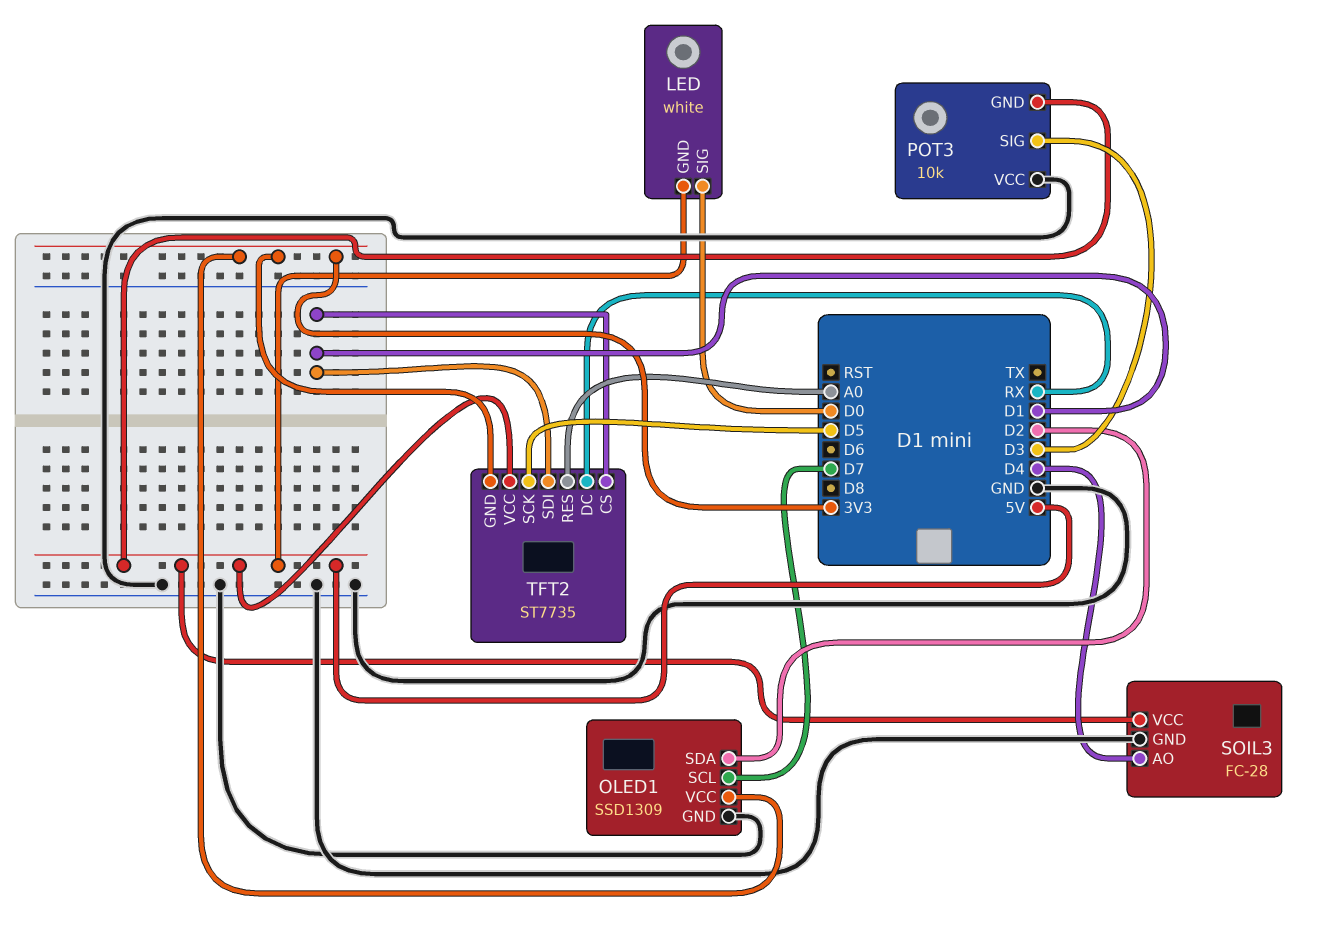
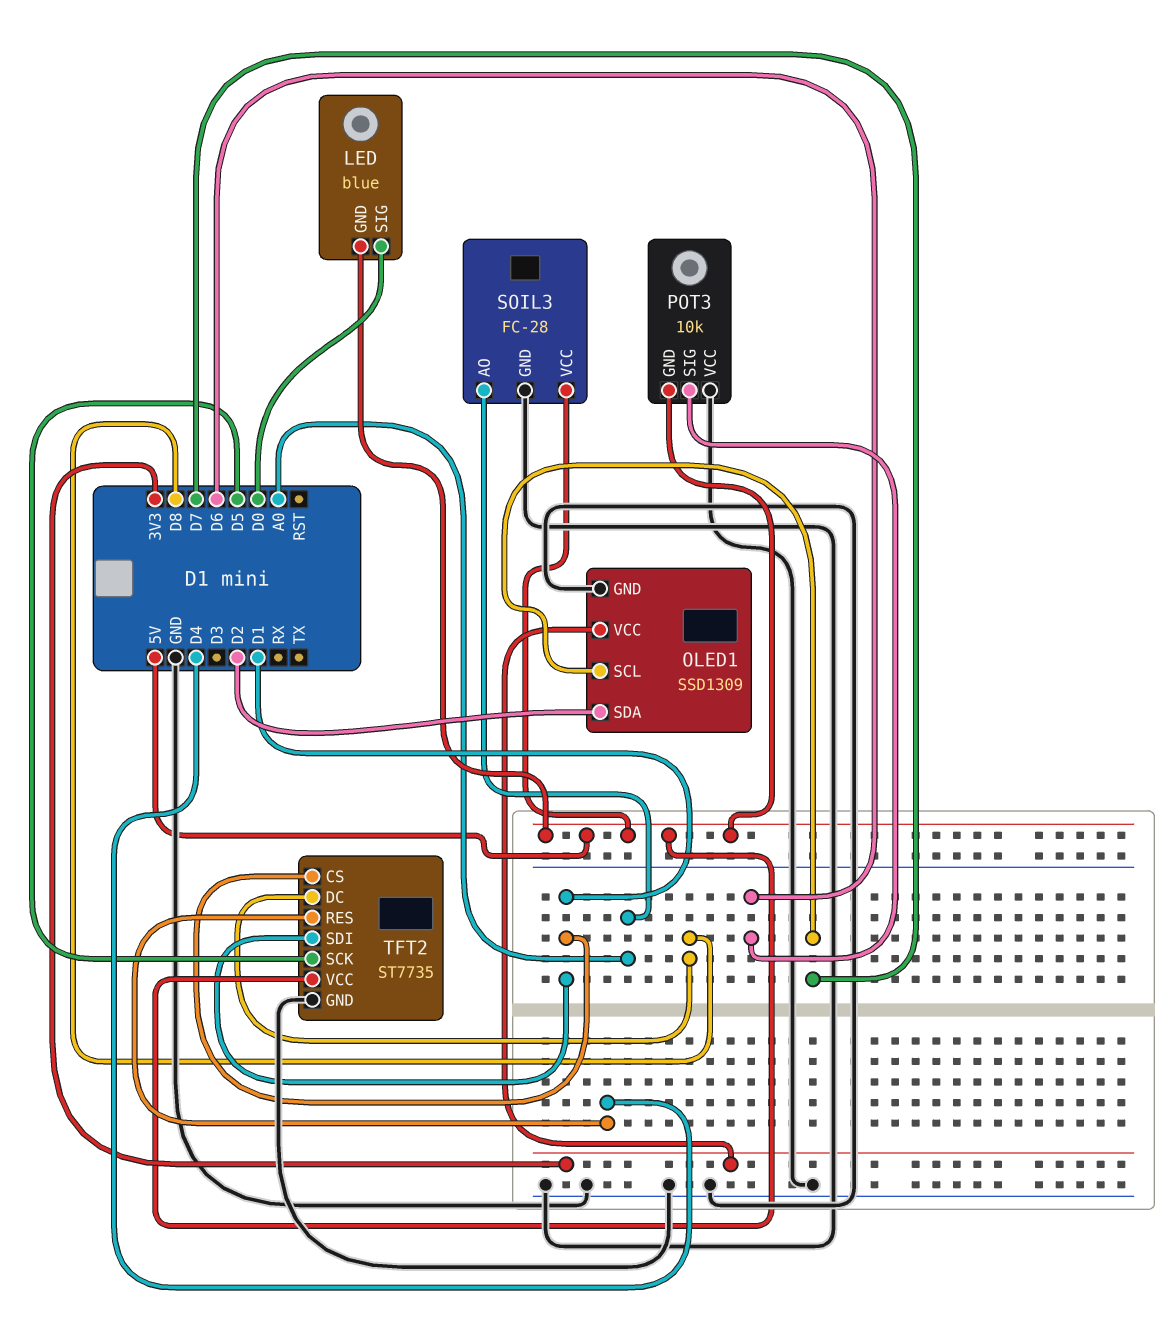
LED: white -> blue
POT3 pin SIG: D3 -> D6
SOIL3 pin AO: D4 -> A0
TFT2 pin DC: RX -> D8
TFT2 pin GND: 3V3 -> GND
TFT2 pin RES: A0 -> D4

